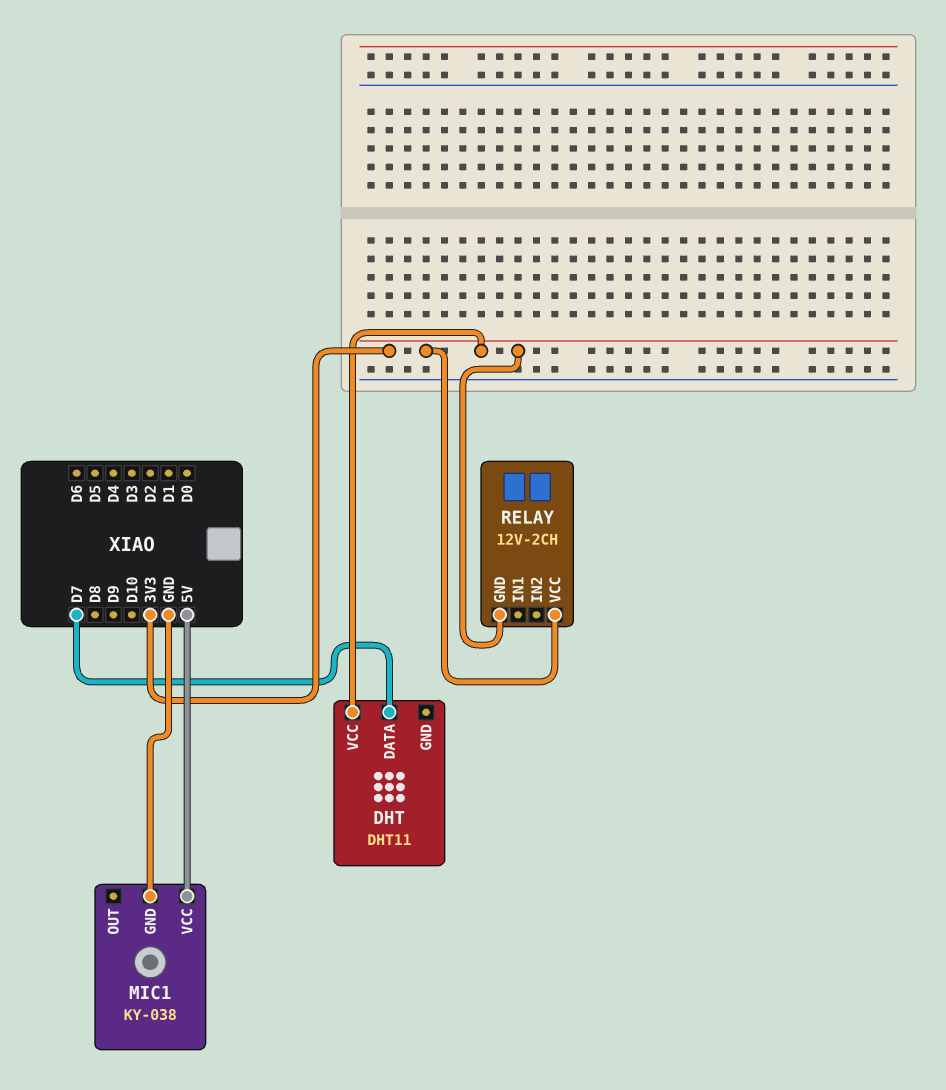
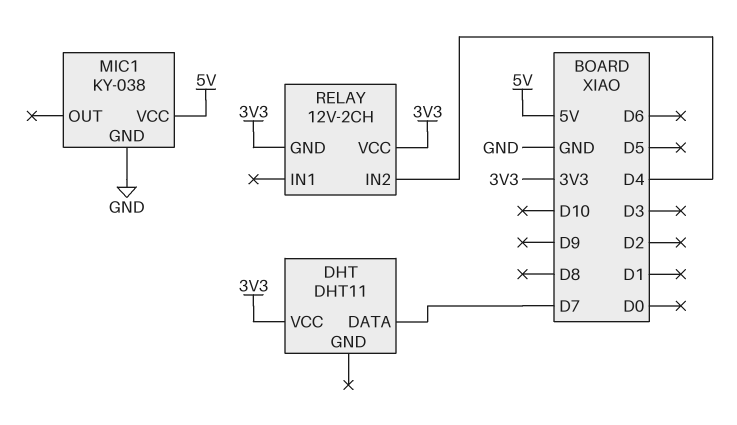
RELAY pin IN2: none -> D4

